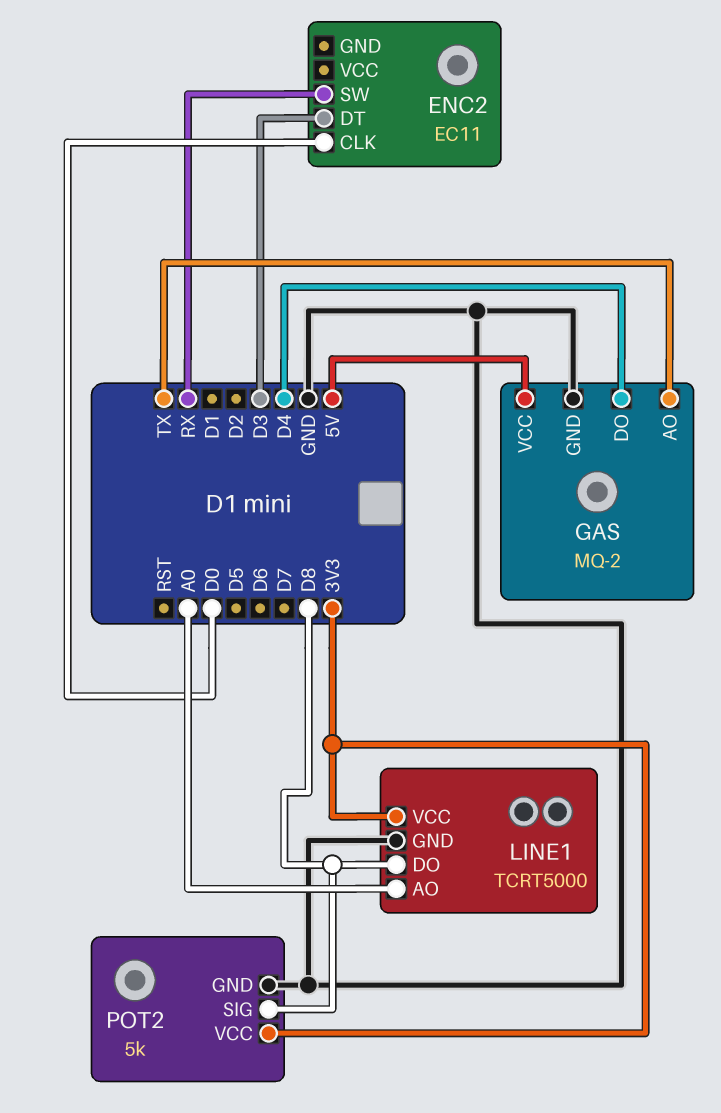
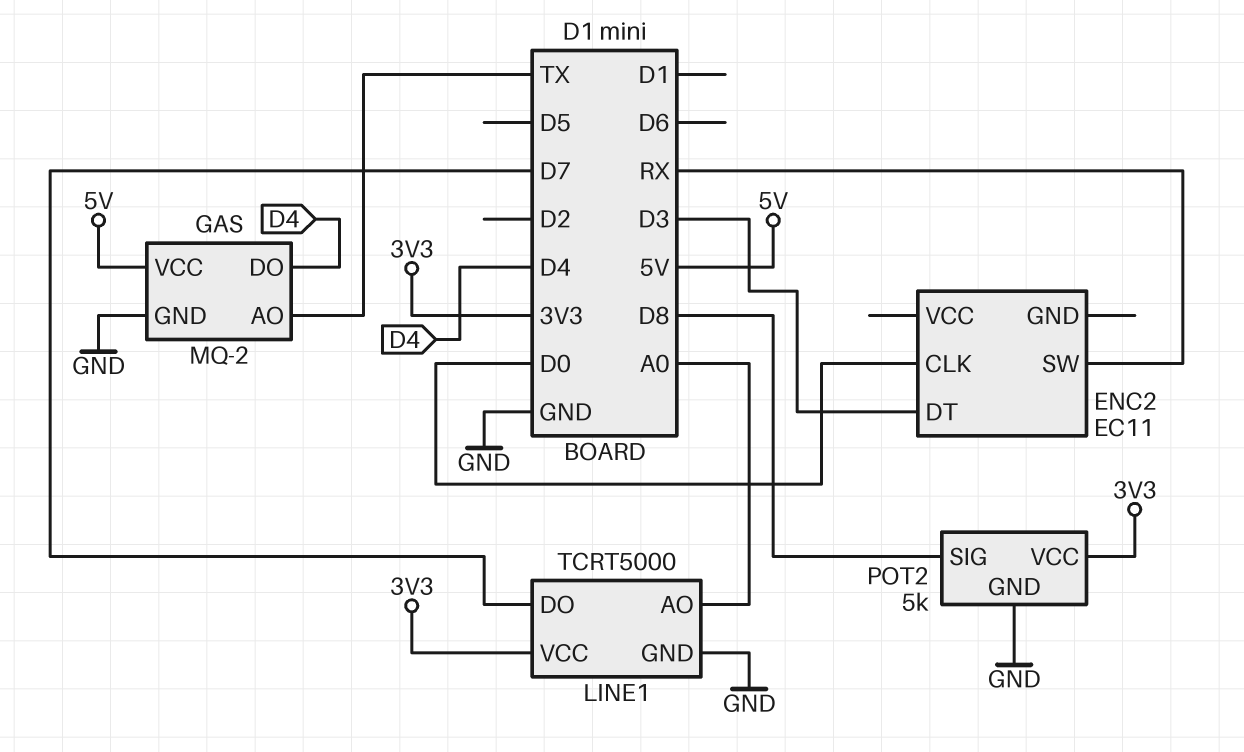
LINE1 pin DO: D8 -> D7

